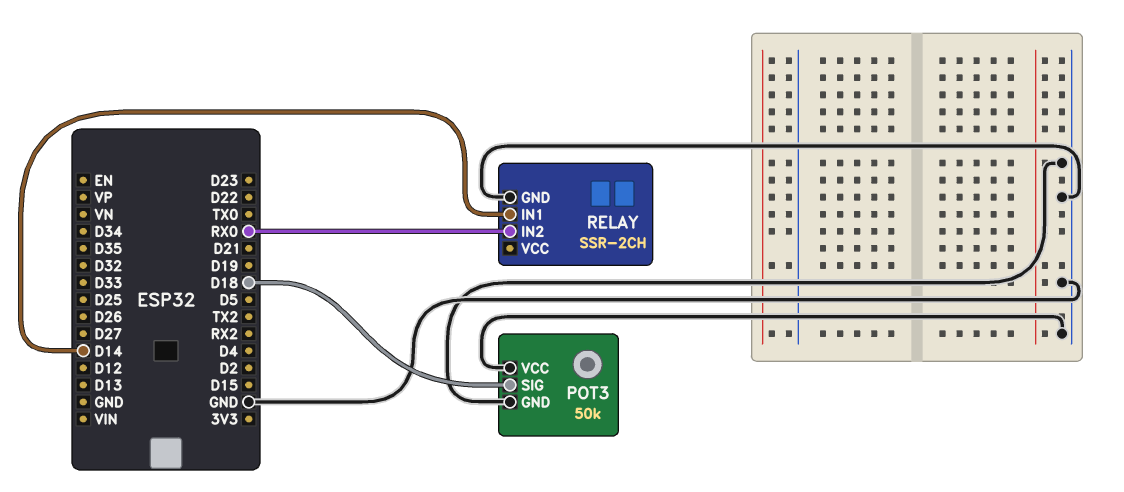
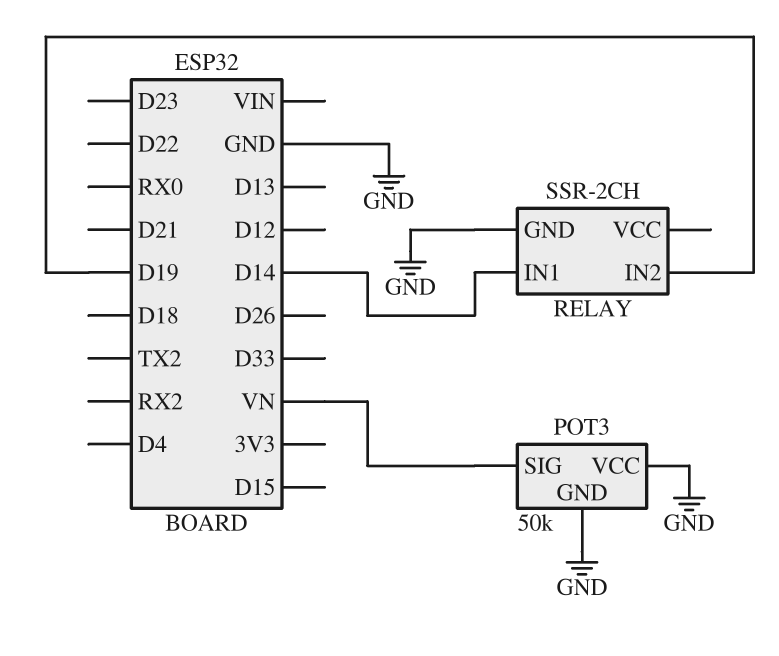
POT3 pin SIG: D18 -> VN
RELAY pin IN2: RX0 -> D19

